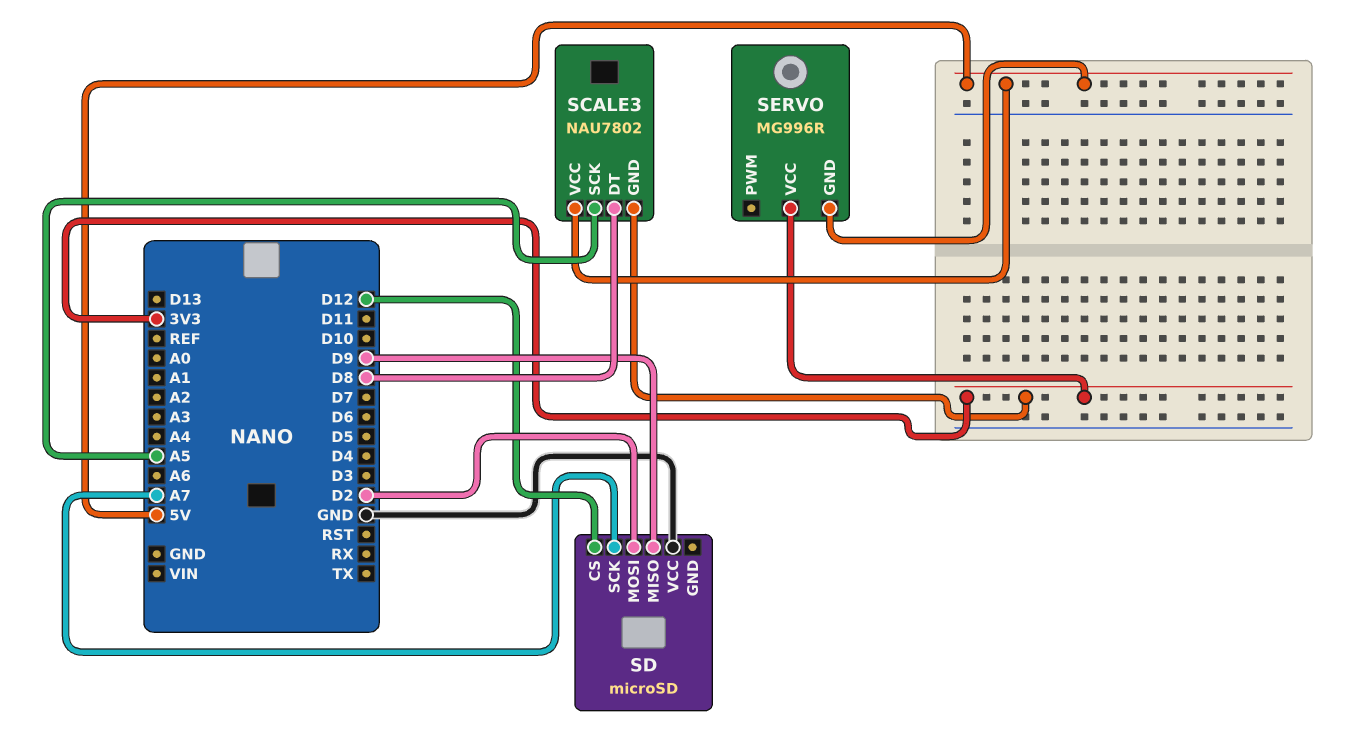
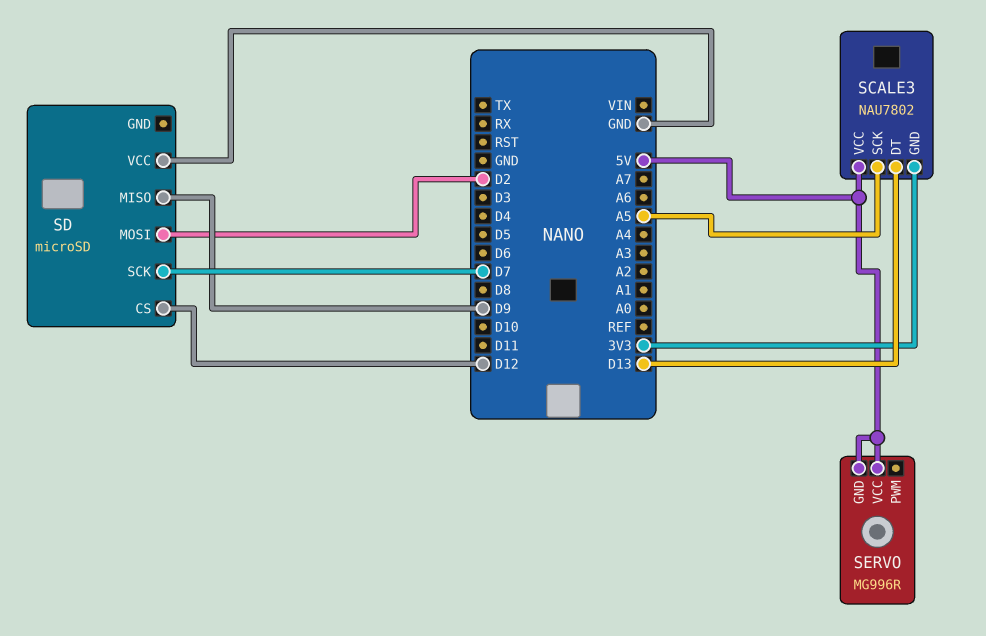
SCALE3 pin DT: D8 -> D13
SD pin SCK: A7 -> D7
SERVO pin VCC: 3V3 -> 5V

